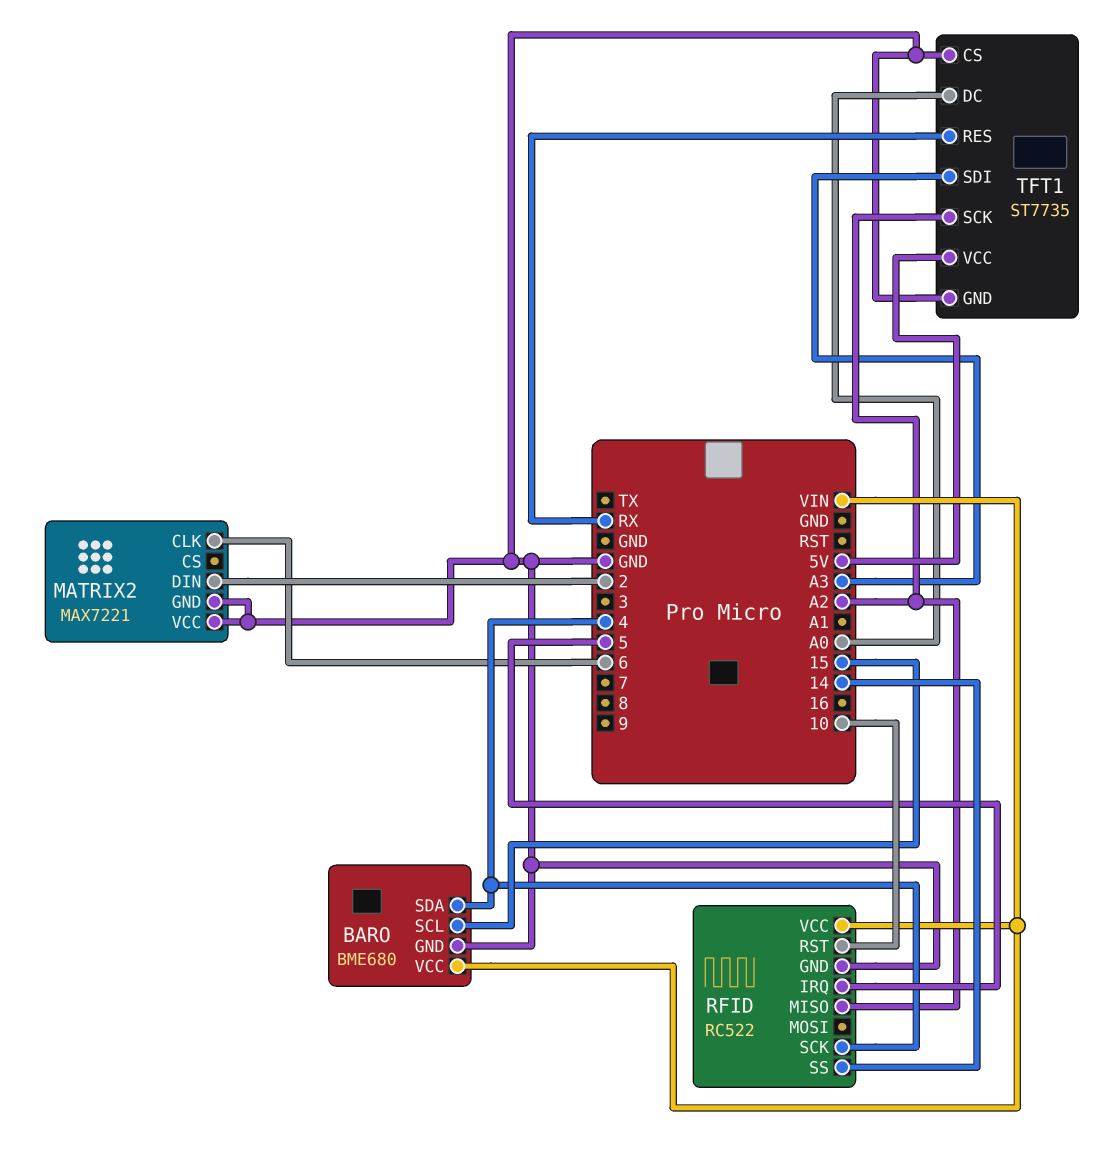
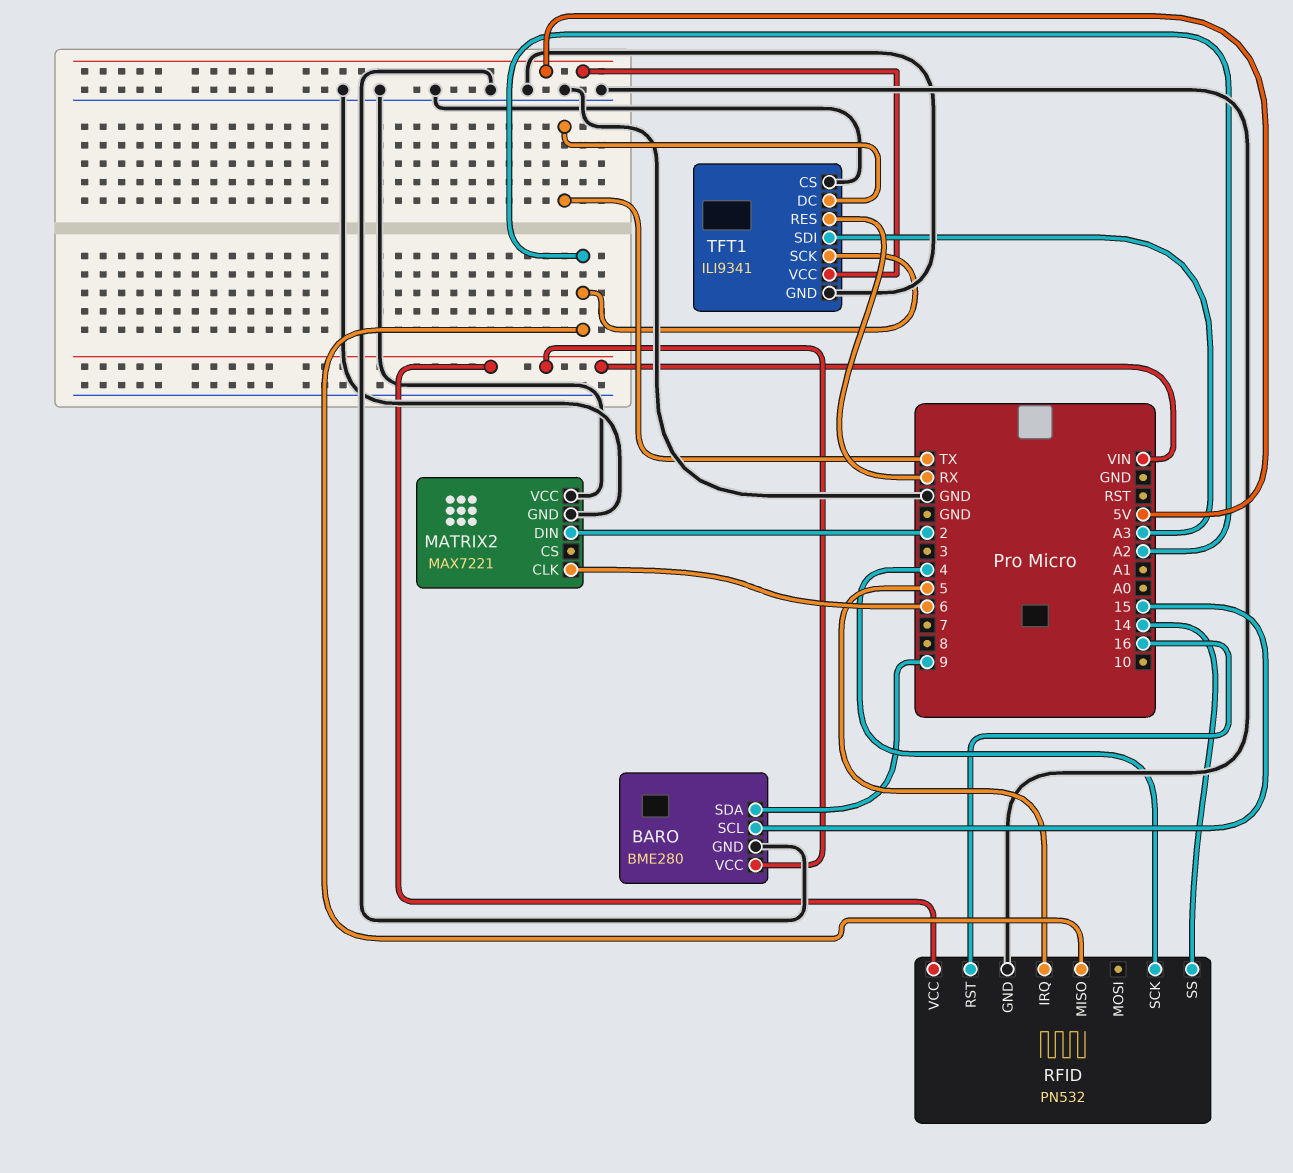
BARO: BME680 -> BME280
BARO pin SDA: 4 -> 9
RFID: RC522 -> PN532
RFID pin RST: 10 -> 16
TFT1: ST7735 -> ILI9341
TFT1 pin DC: A0 -> TX

